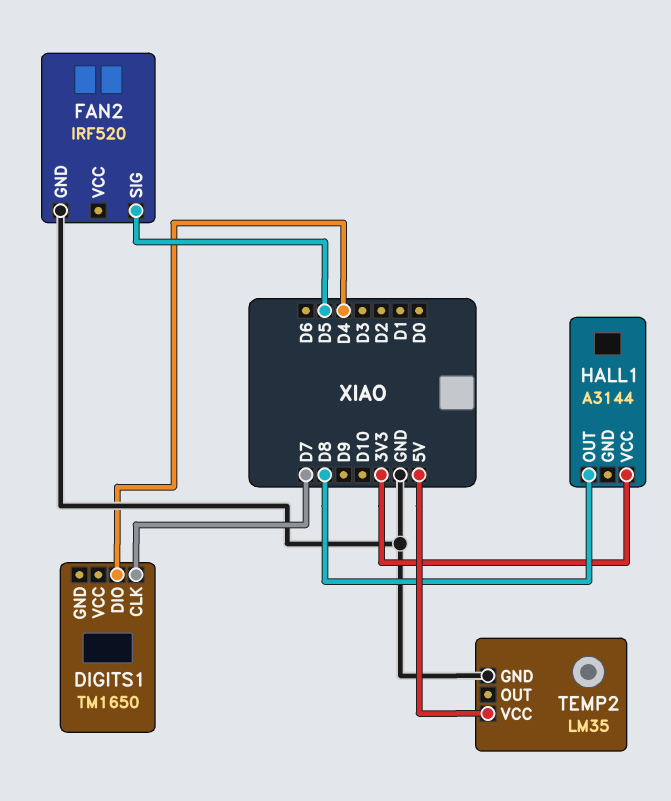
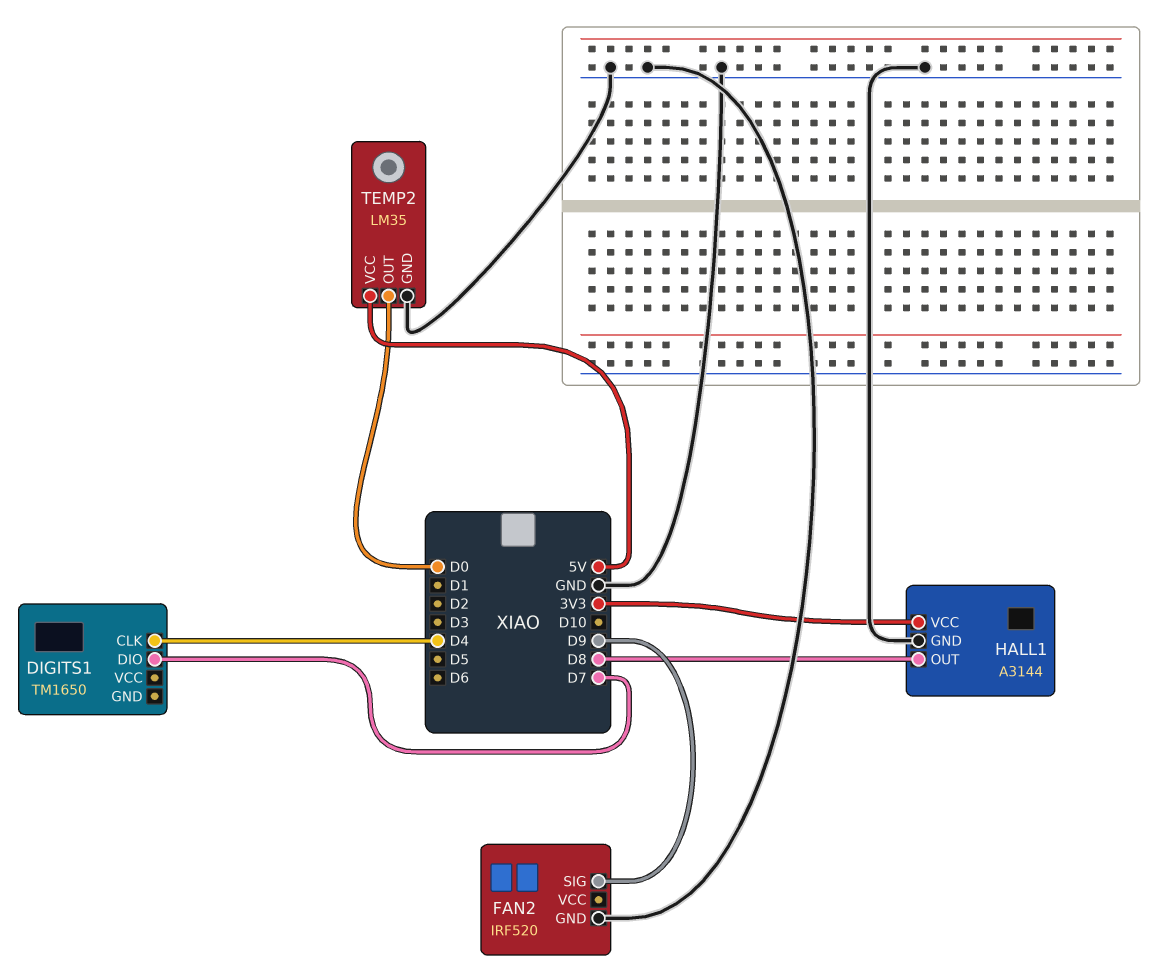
DIGITS1 pin CLK: D7 -> D4
DIGITS1 pin DIO: D4 -> D7
FAN2 pin SIG: D5 -> D9
HALL1 pin GND: none -> GND
TEMP2 pin OUT: none -> D0

